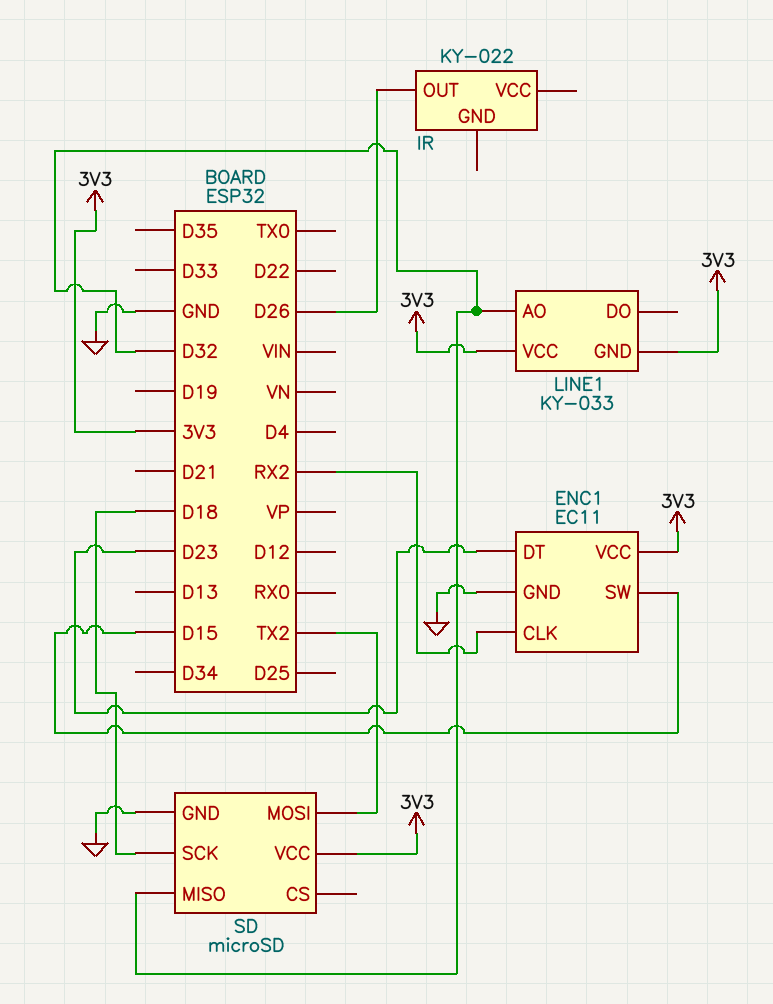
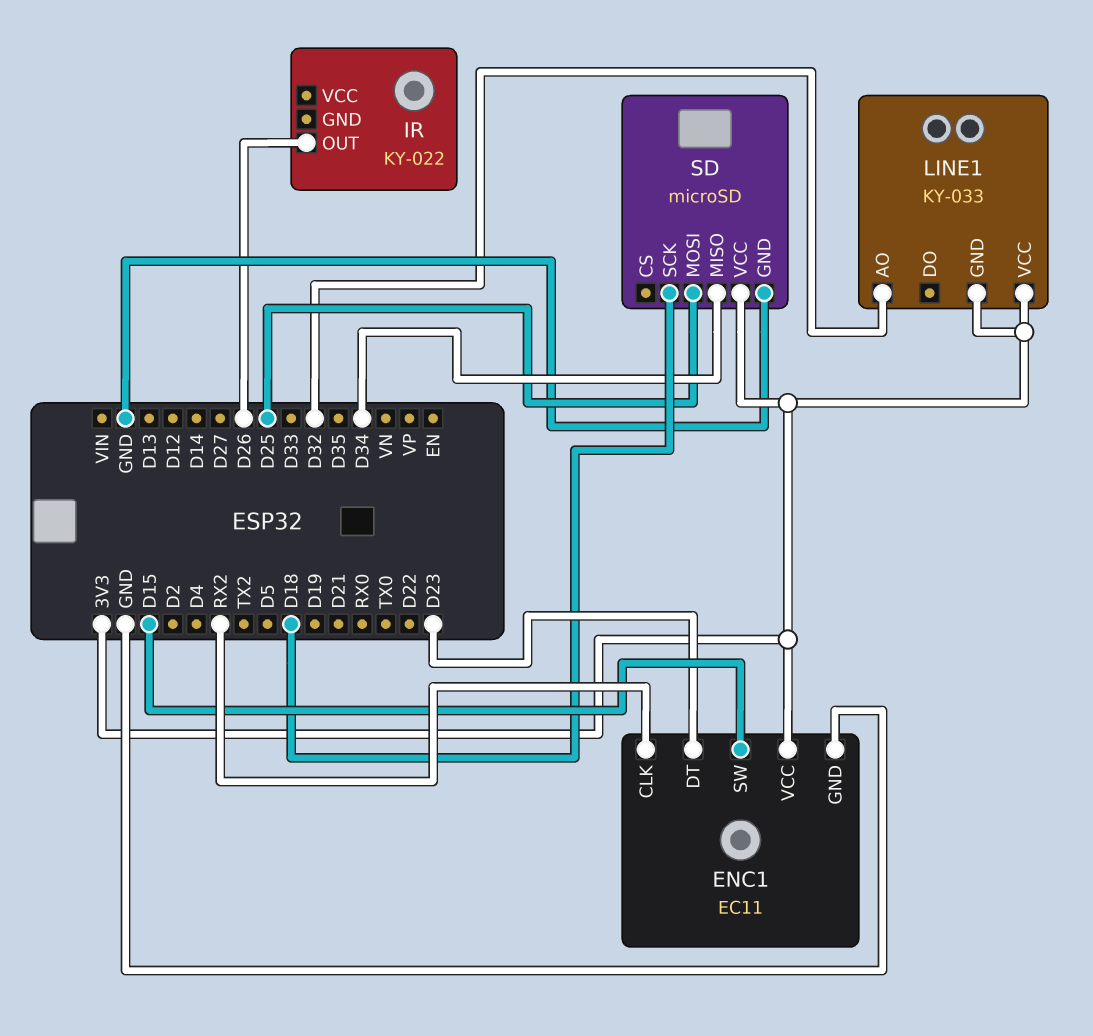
SD pin MISO: D32 -> D34
SD pin MOSI: TX2 -> D25

